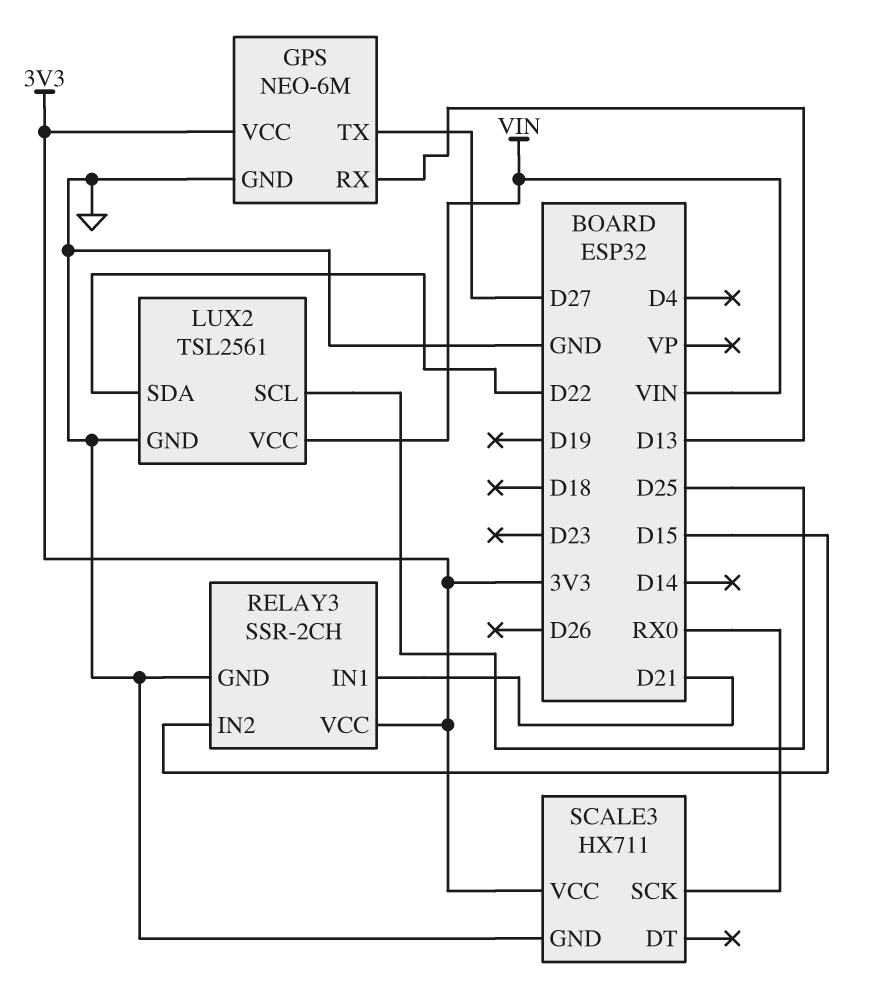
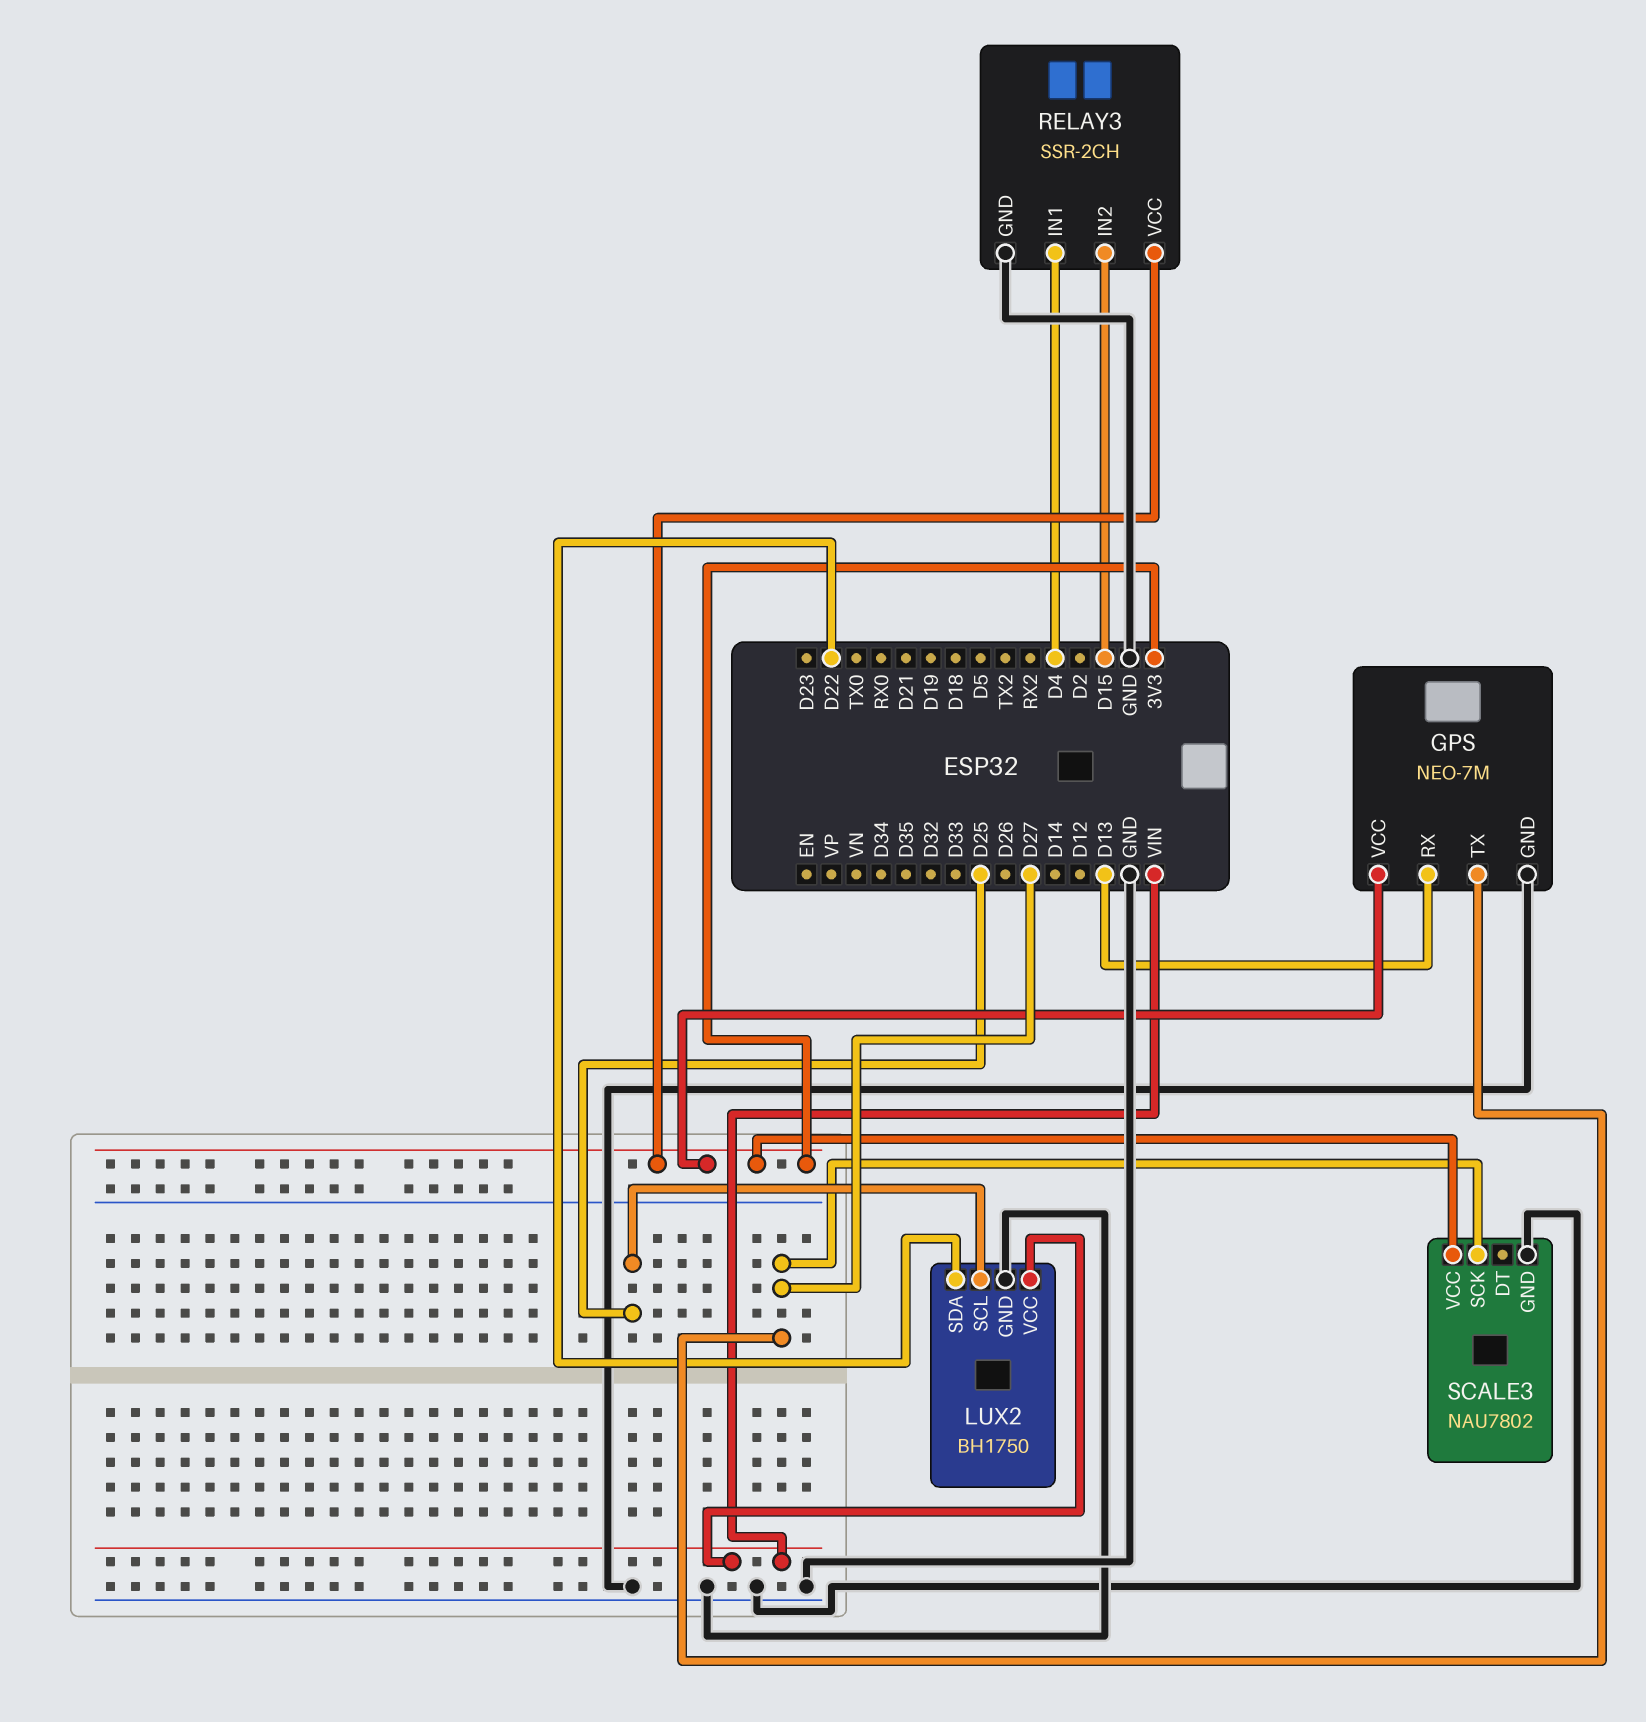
GPS: NEO-6M -> NEO-7M
LUX2: TSL2561 -> BH1750
RELAY3 pin IN1: D21 -> D4
SCALE3: HX711 -> NAU7802
SCALE3 pin SCK: RX0 -> D27

